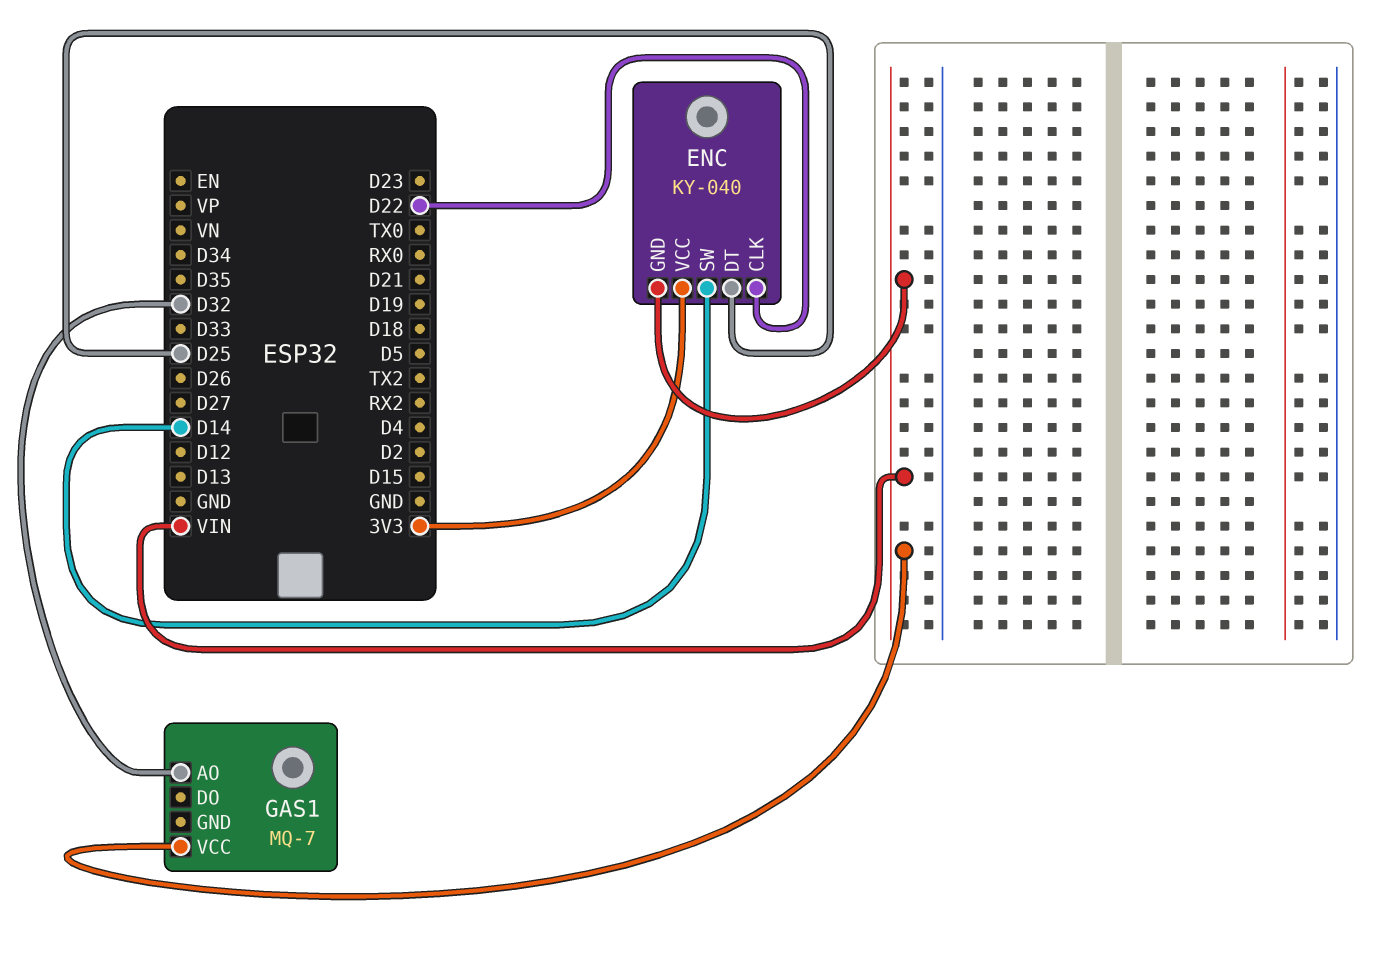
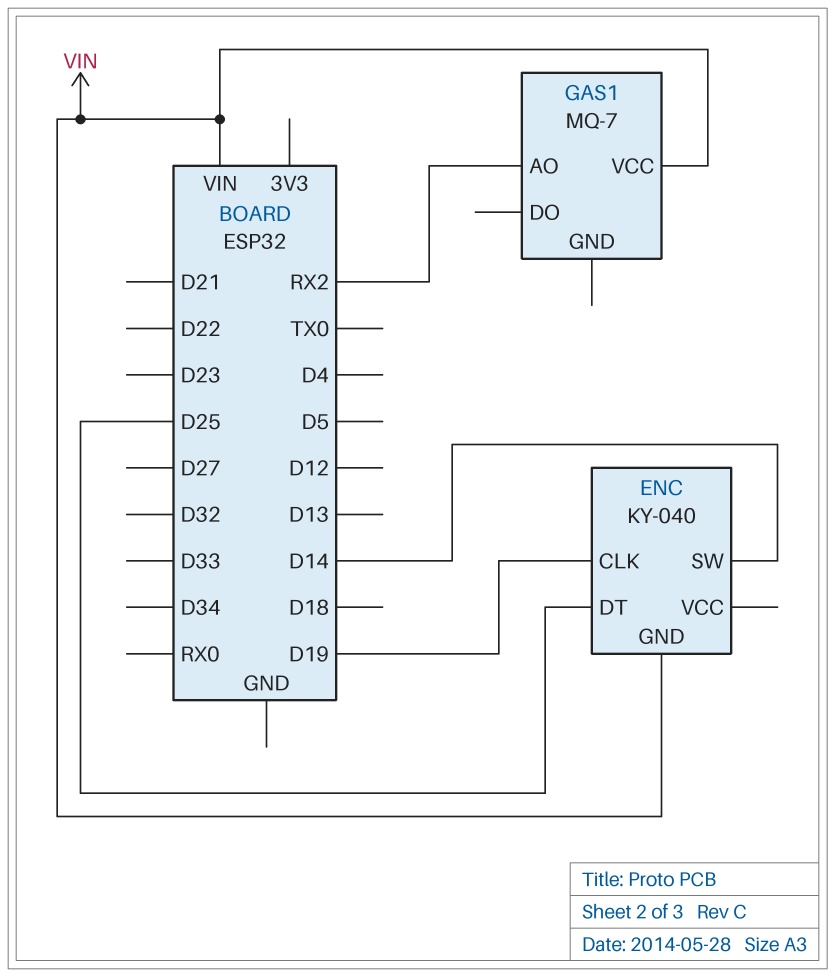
ENC pin CLK: D22 -> D19
ENC pin VCC: 3V3 -> none
GAS1 pin AO: D32 -> RX2

